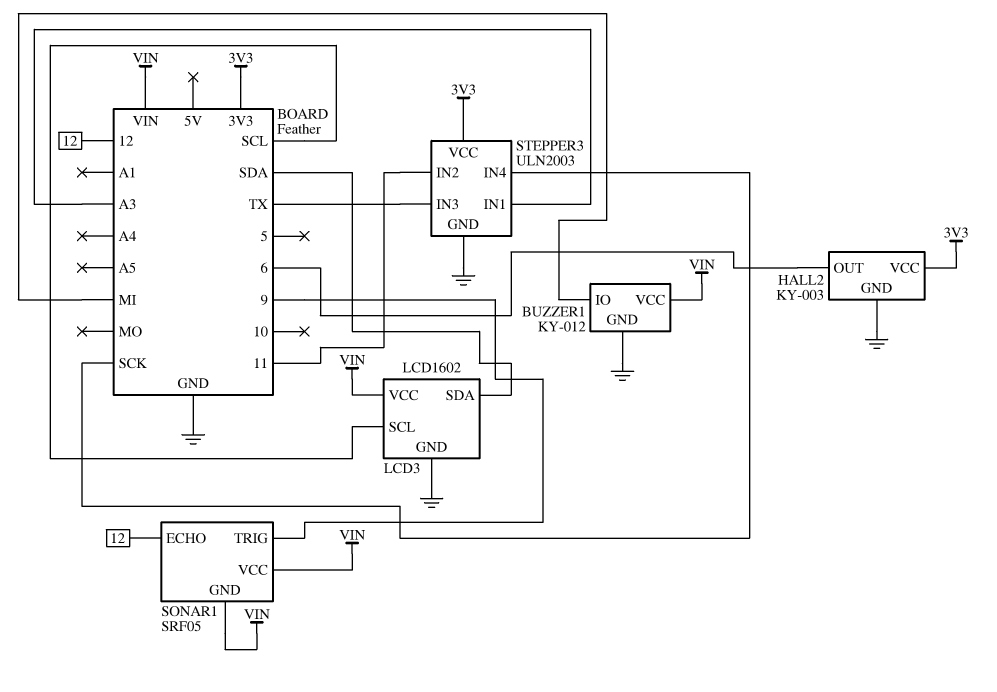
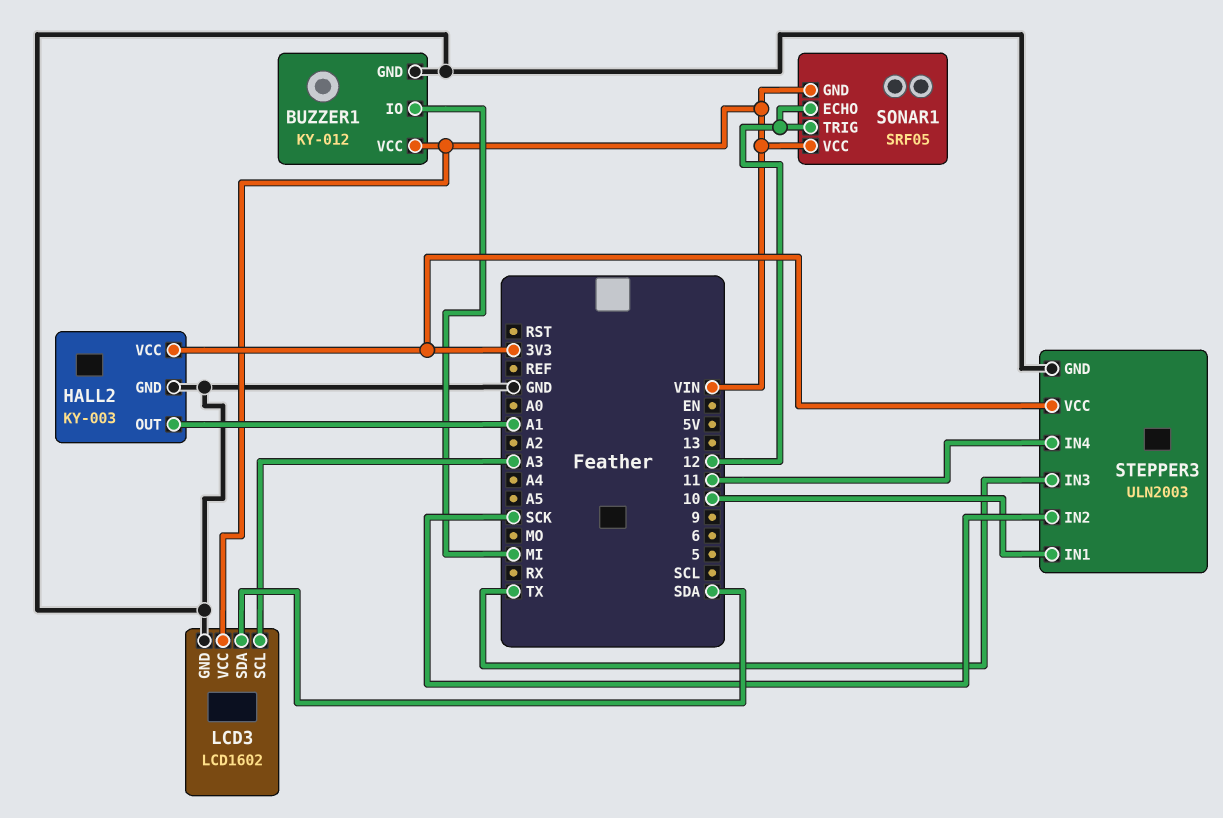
HALL2 pin OUT: 6 -> A1
LCD3 pin SCL: SCL -> A3
SONAR1 pin TRIG: 9 -> 12
STEPPER3 pin IN1: A3 -> 10
STEPPER3 pin IN2: 11 -> SCK
STEPPER3 pin IN4: SCK -> 11

